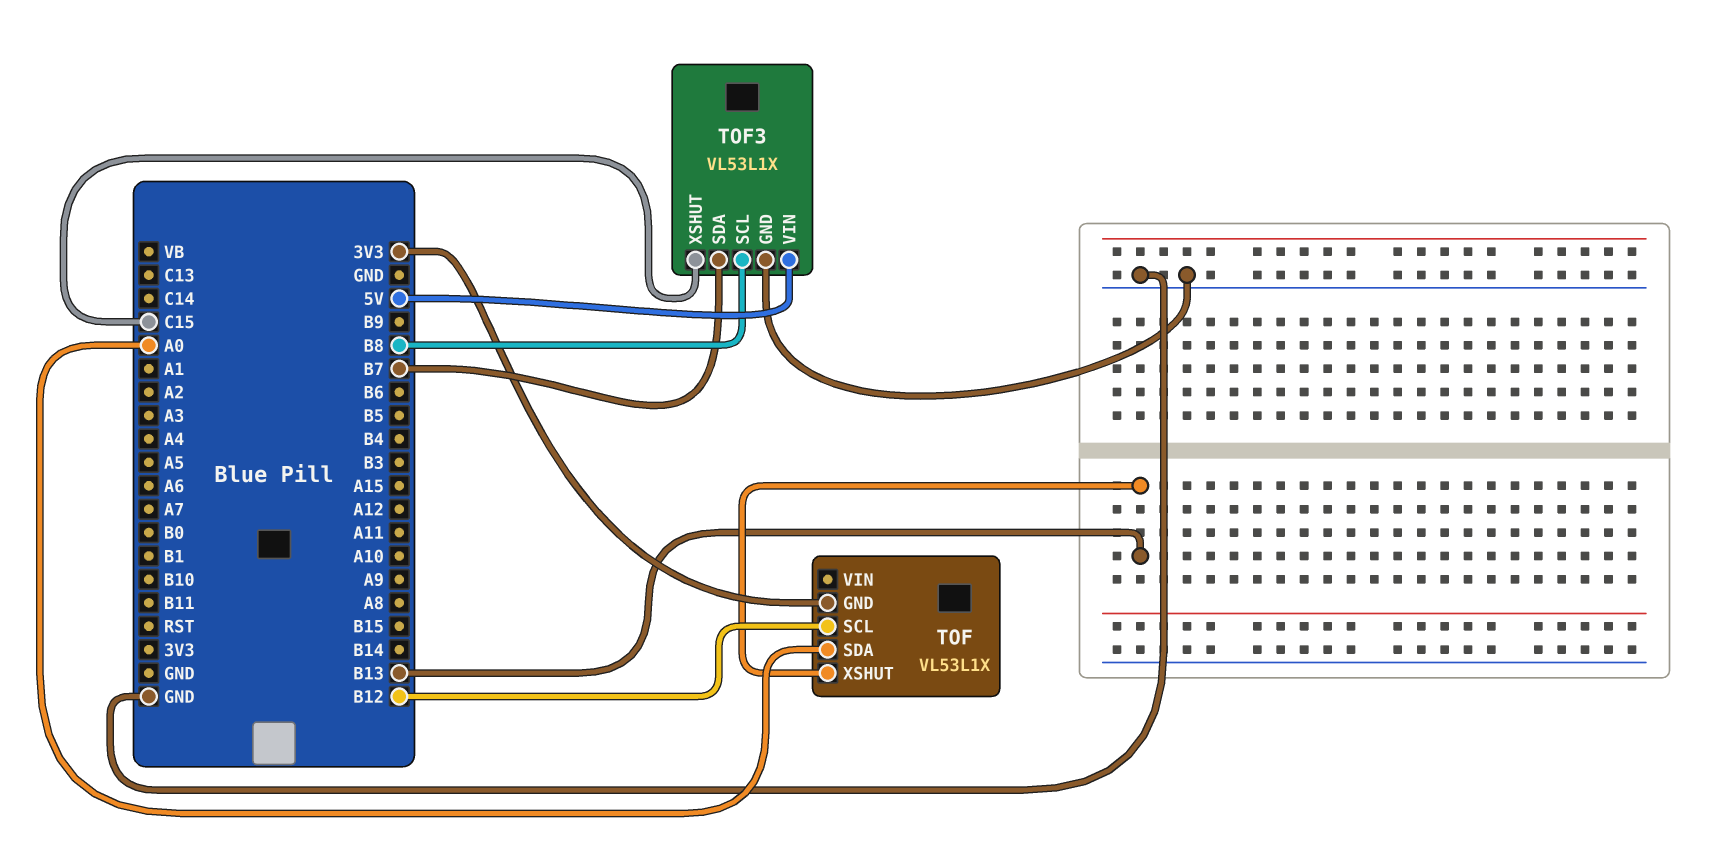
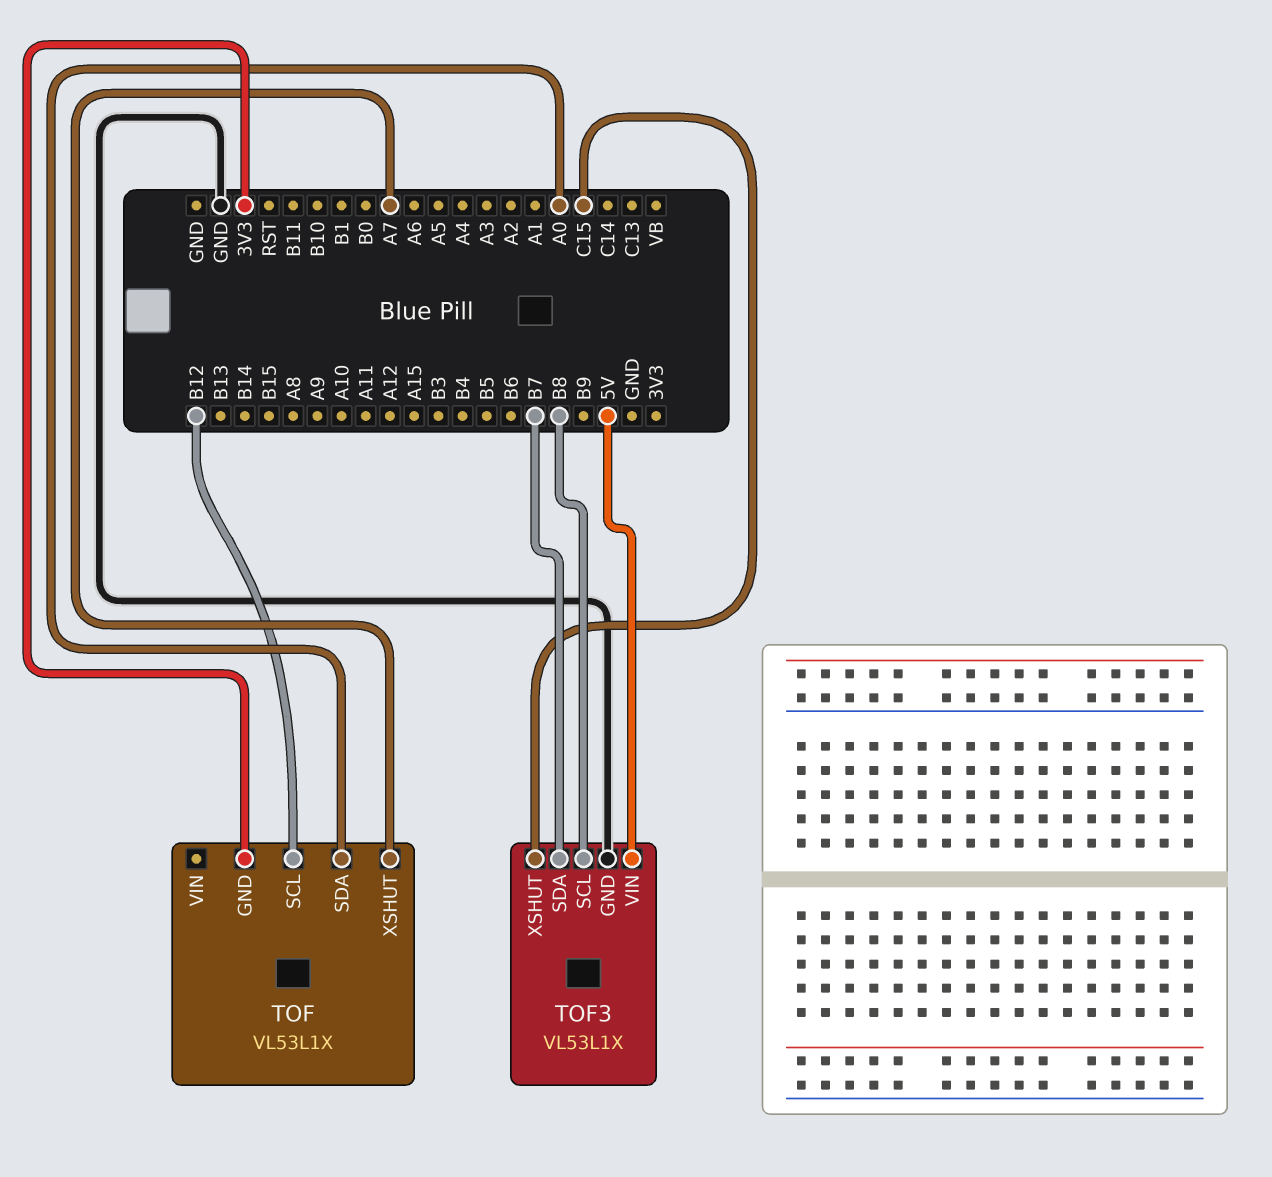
TOF pin XSHUT: B13 -> A7

